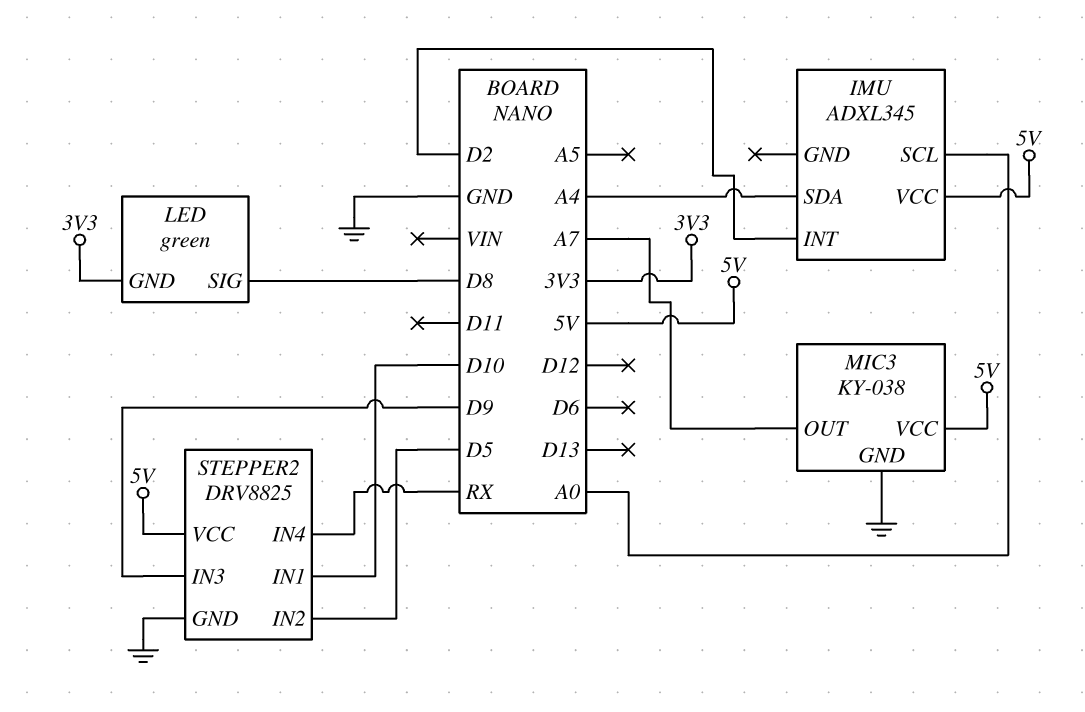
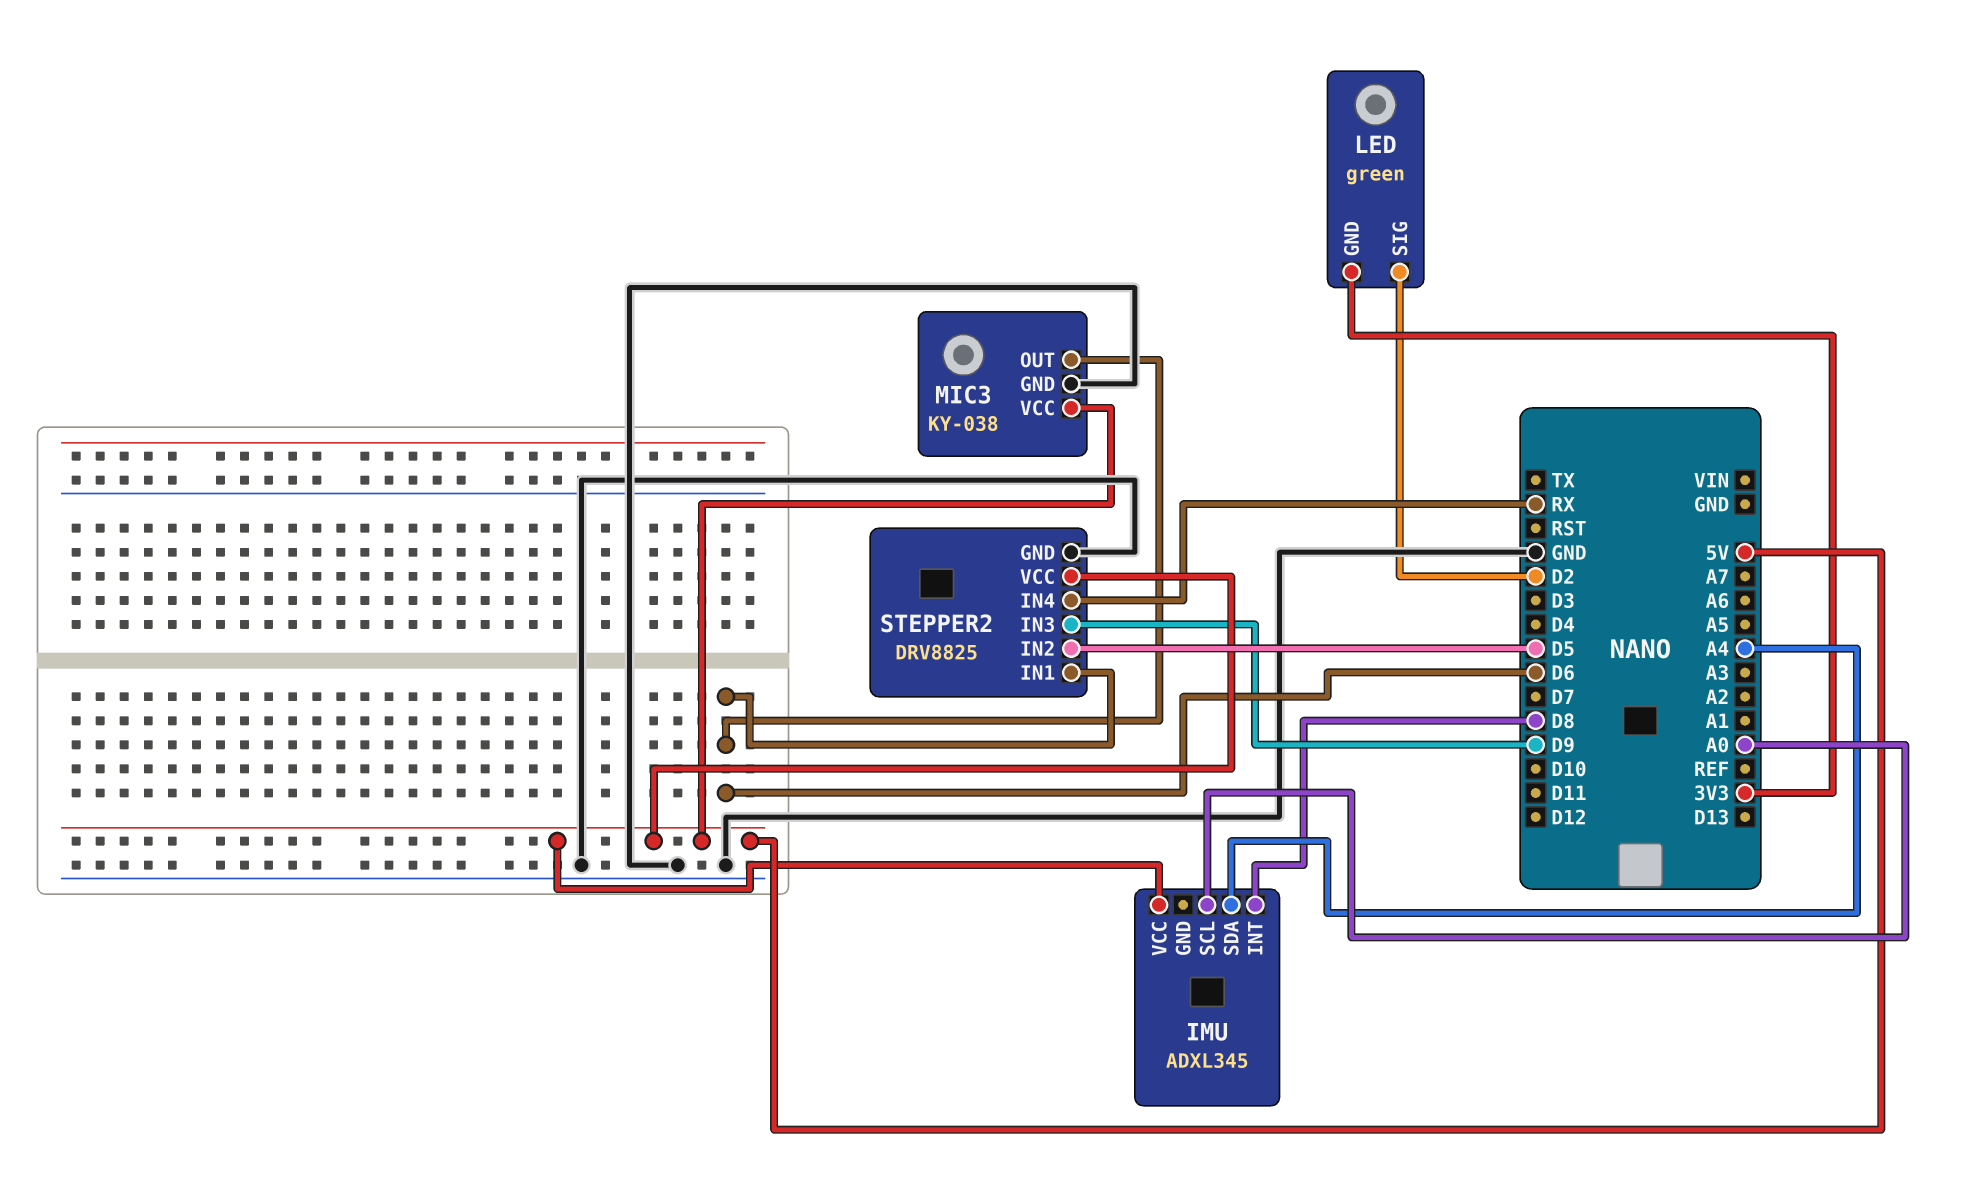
IMU pin INT: D2 -> D8
LED pin SIG: D8 -> D2
MIC3 pin OUT: A7 -> D6
STEPPER2 pin IN1: D10 -> D6

